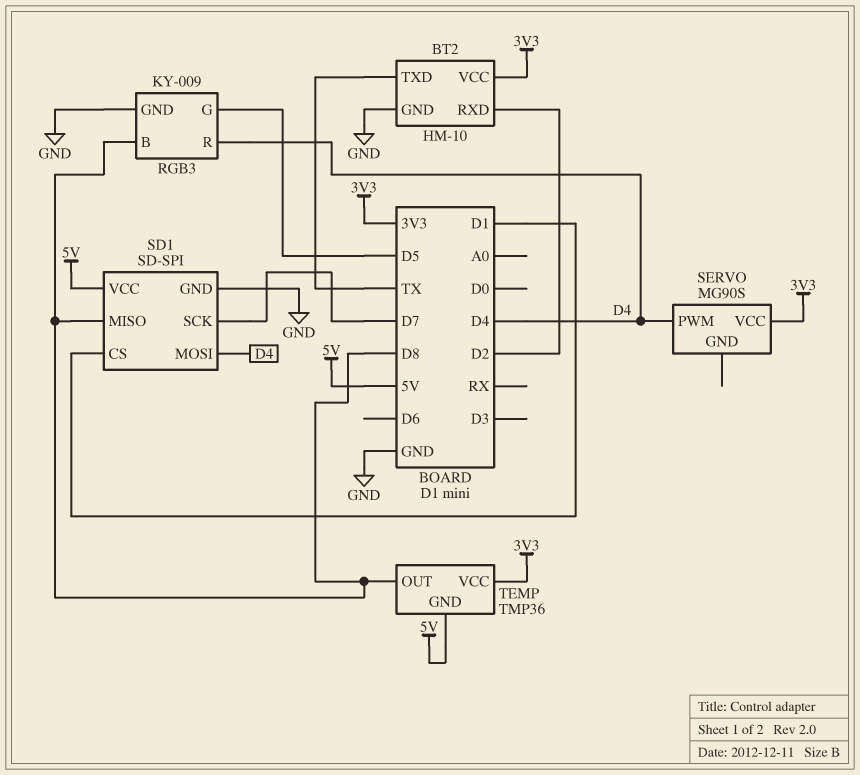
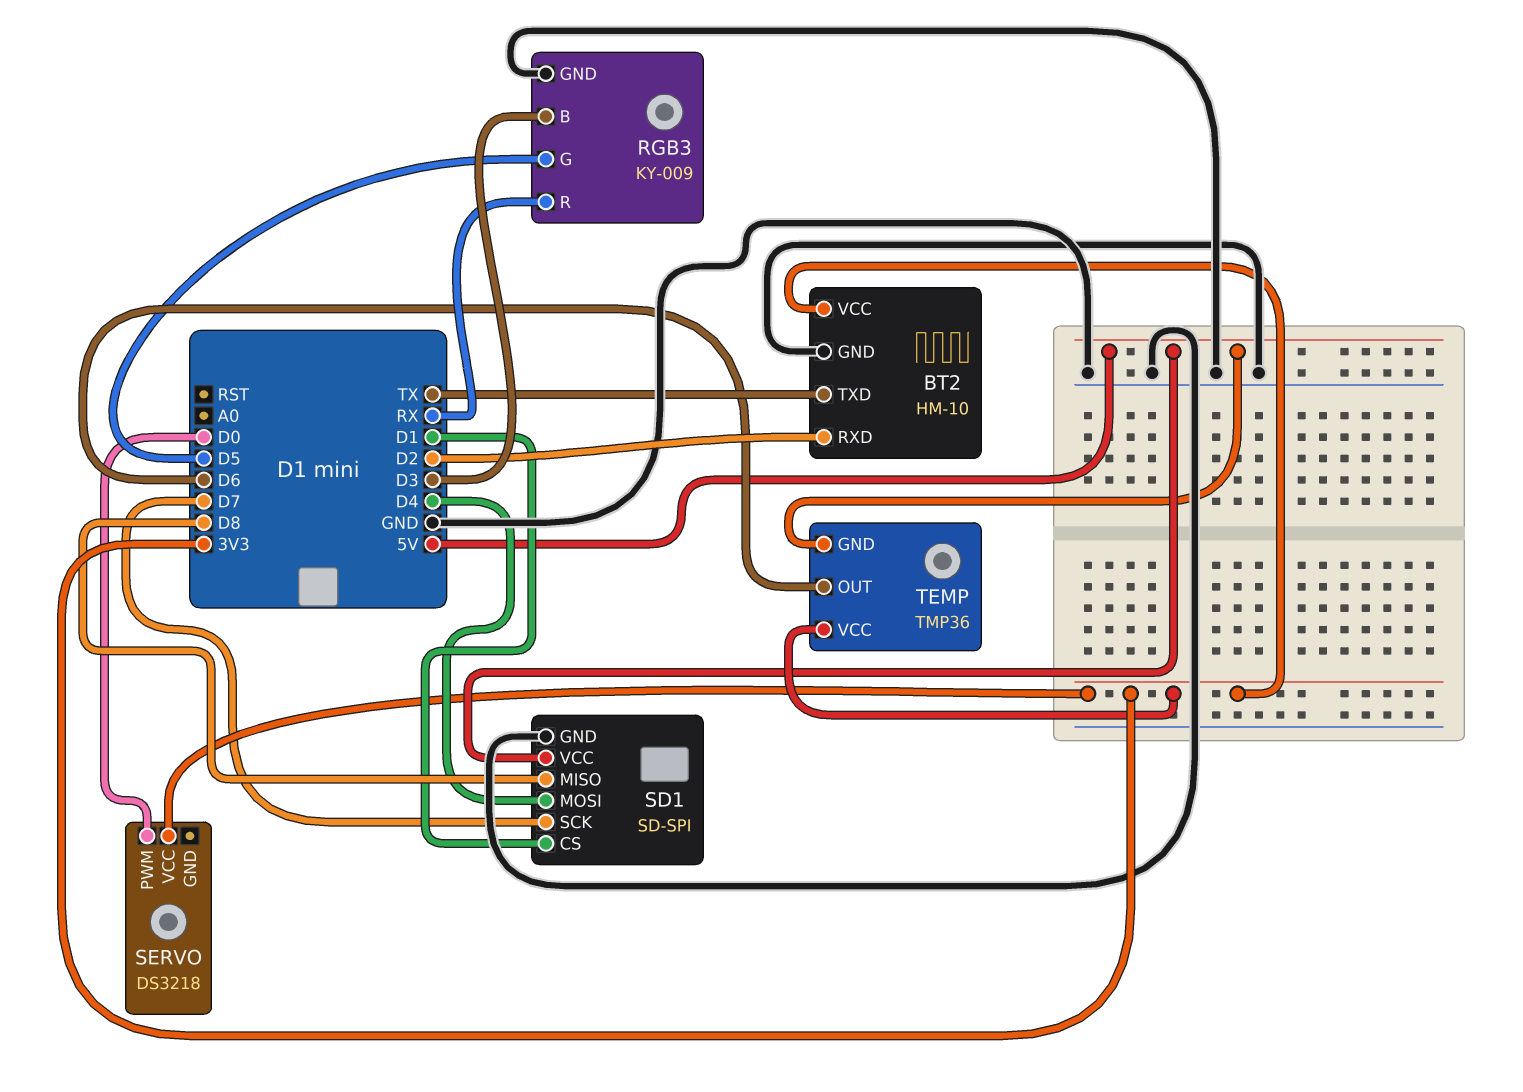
RGB3 pin B: D8 -> D3
RGB3 pin R: D4 -> RX
SERVO: MG90S -> DS3218
SERVO pin PWM: D4 -> D0
TEMP pin OUT: D8 -> D6

